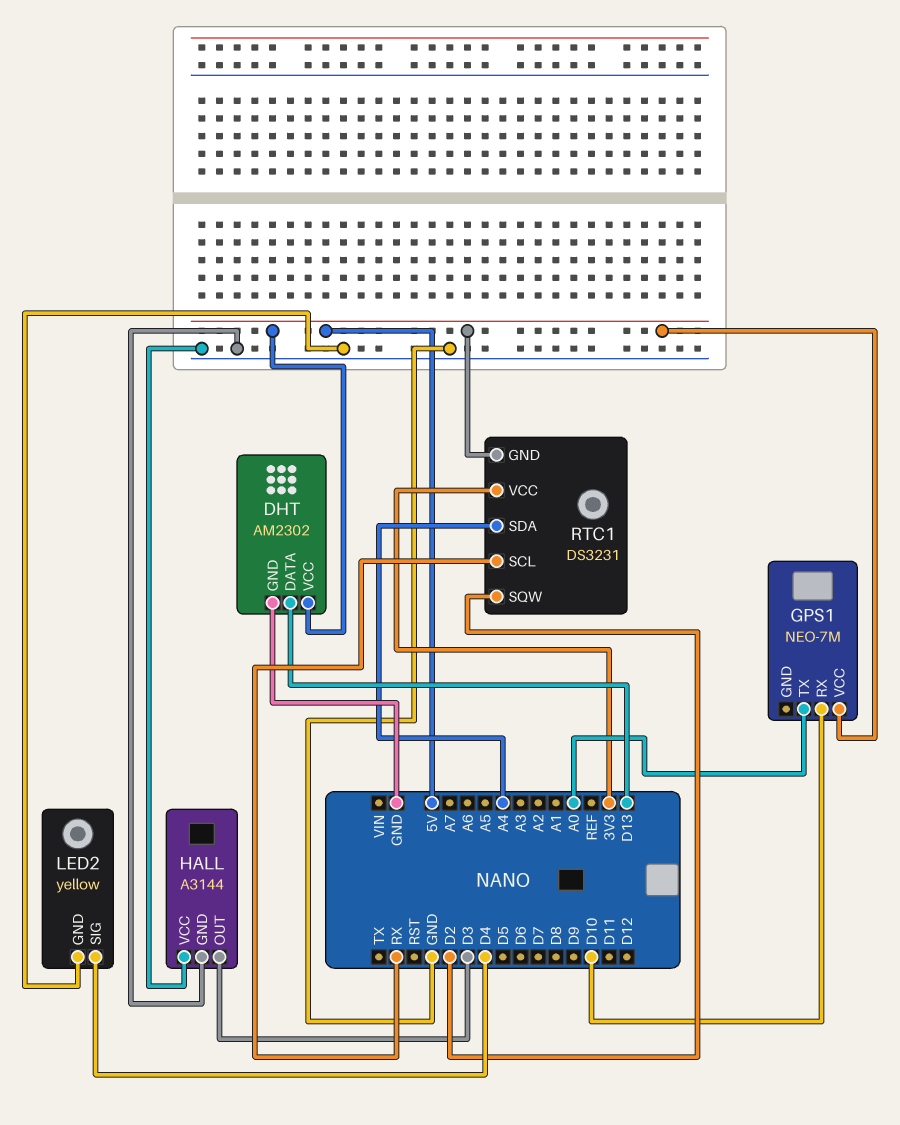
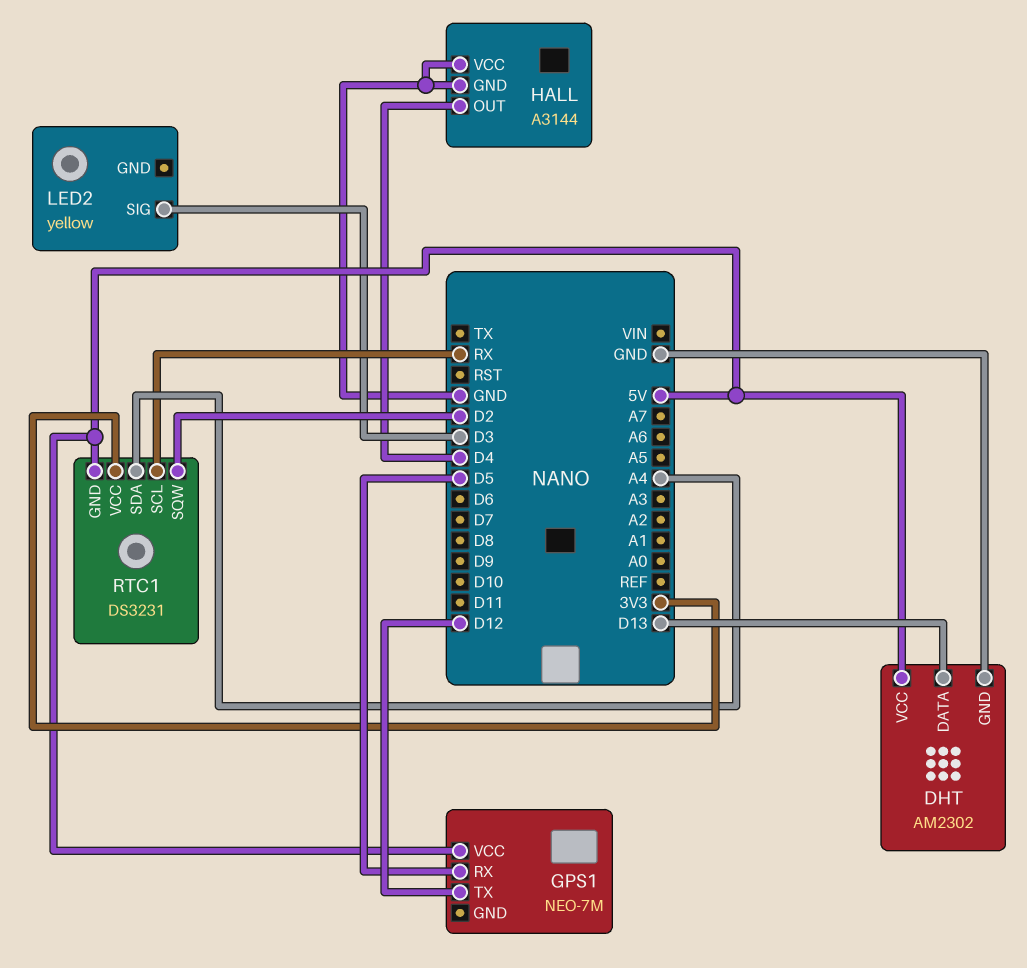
GPS1 pin RX: D10 -> D5
GPS1 pin TX: A0 -> D12
HALL pin OUT: D3 -> D4
LED2 pin GND: GND -> none
LED2 pin SIG: D4 -> D3

